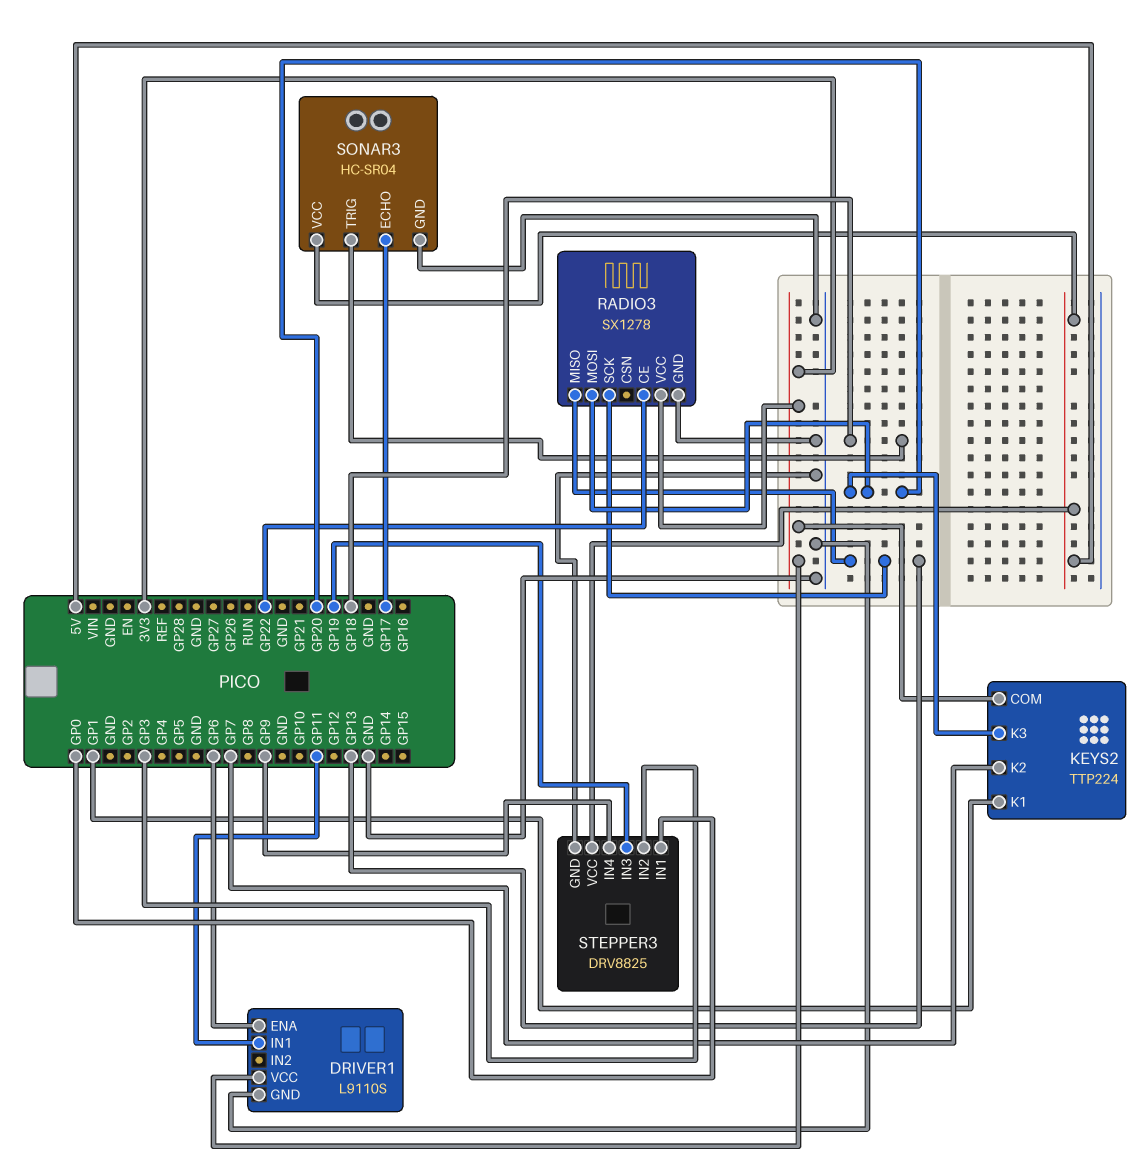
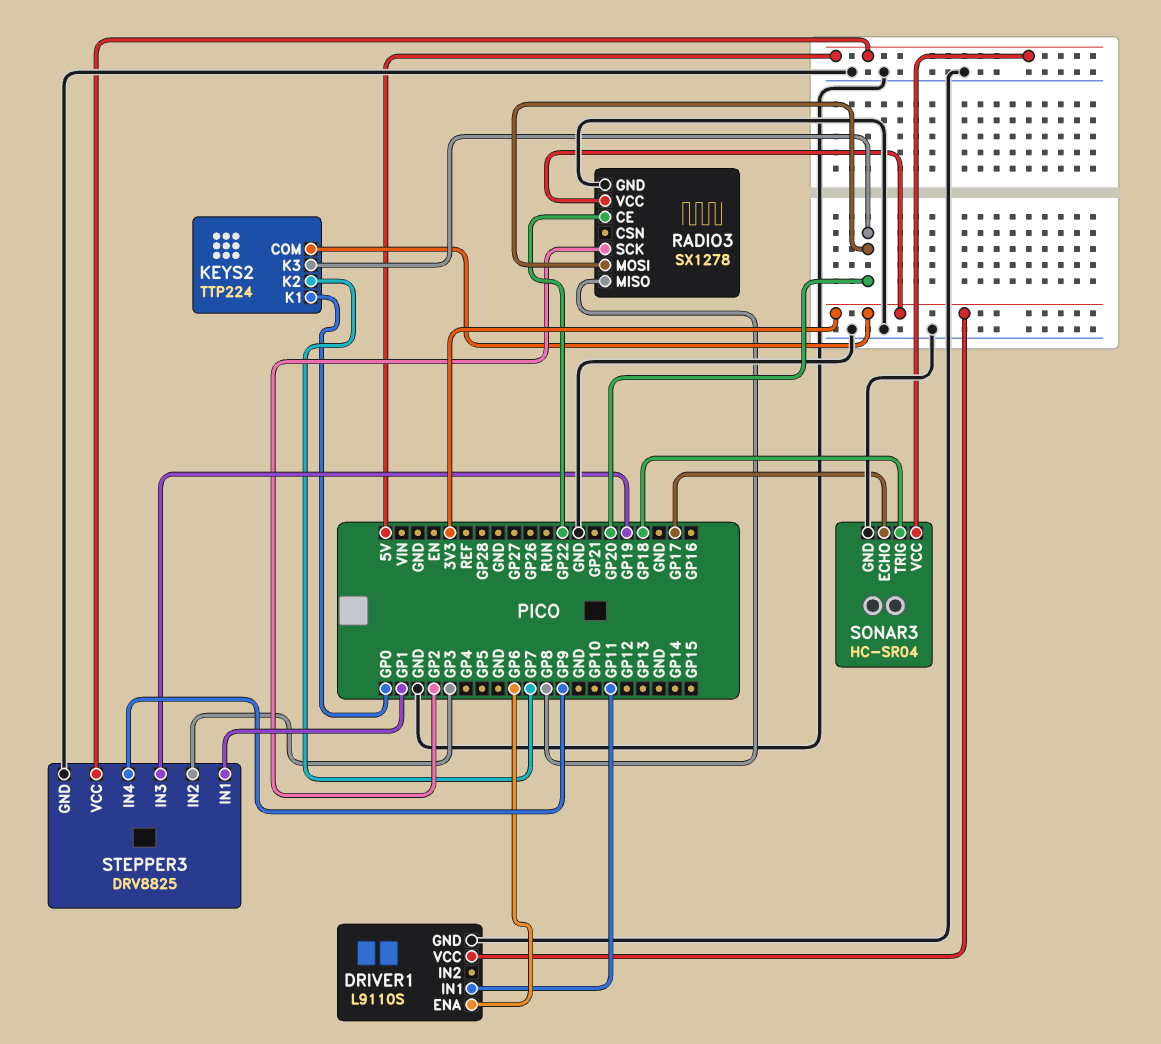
KEYS2 pin K1: GP1 -> GP0
RADIO3 pin MISO: GP13 -> GP8
RADIO3 pin SCK: GP13 -> GP2
STEPPER3 pin IN1: GP0 -> GP1

